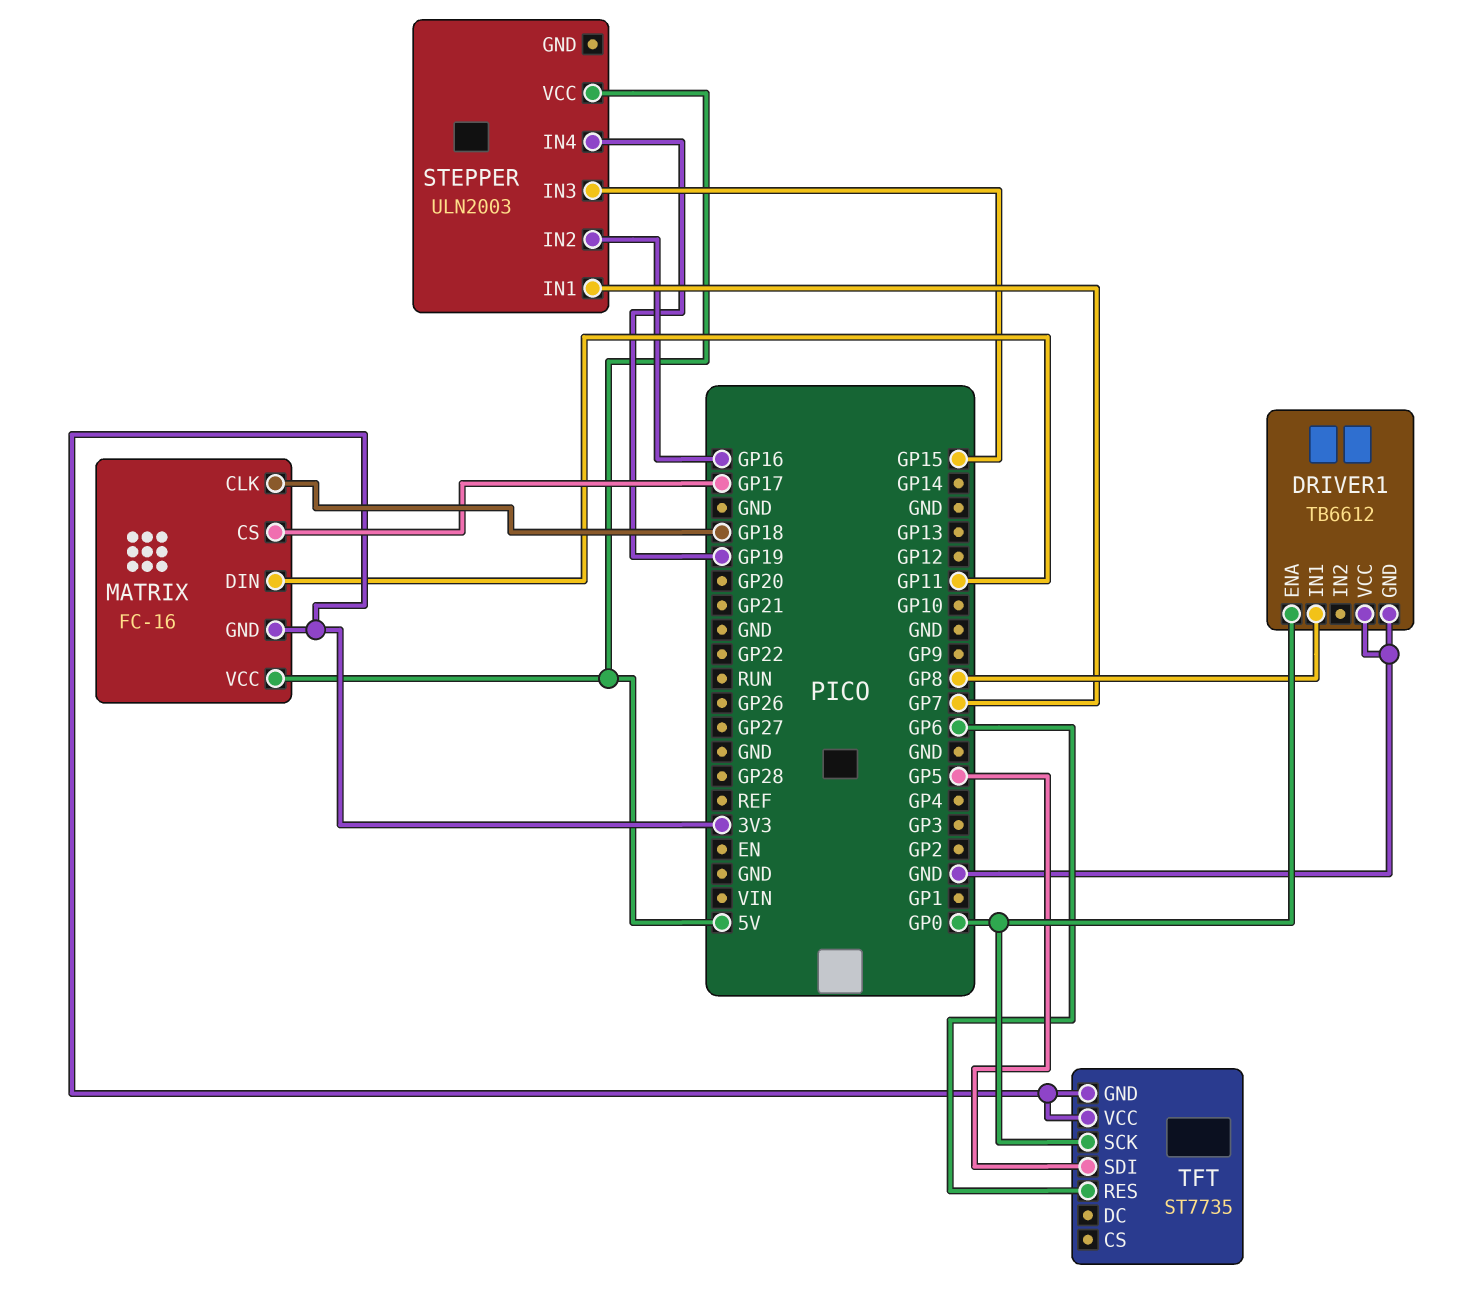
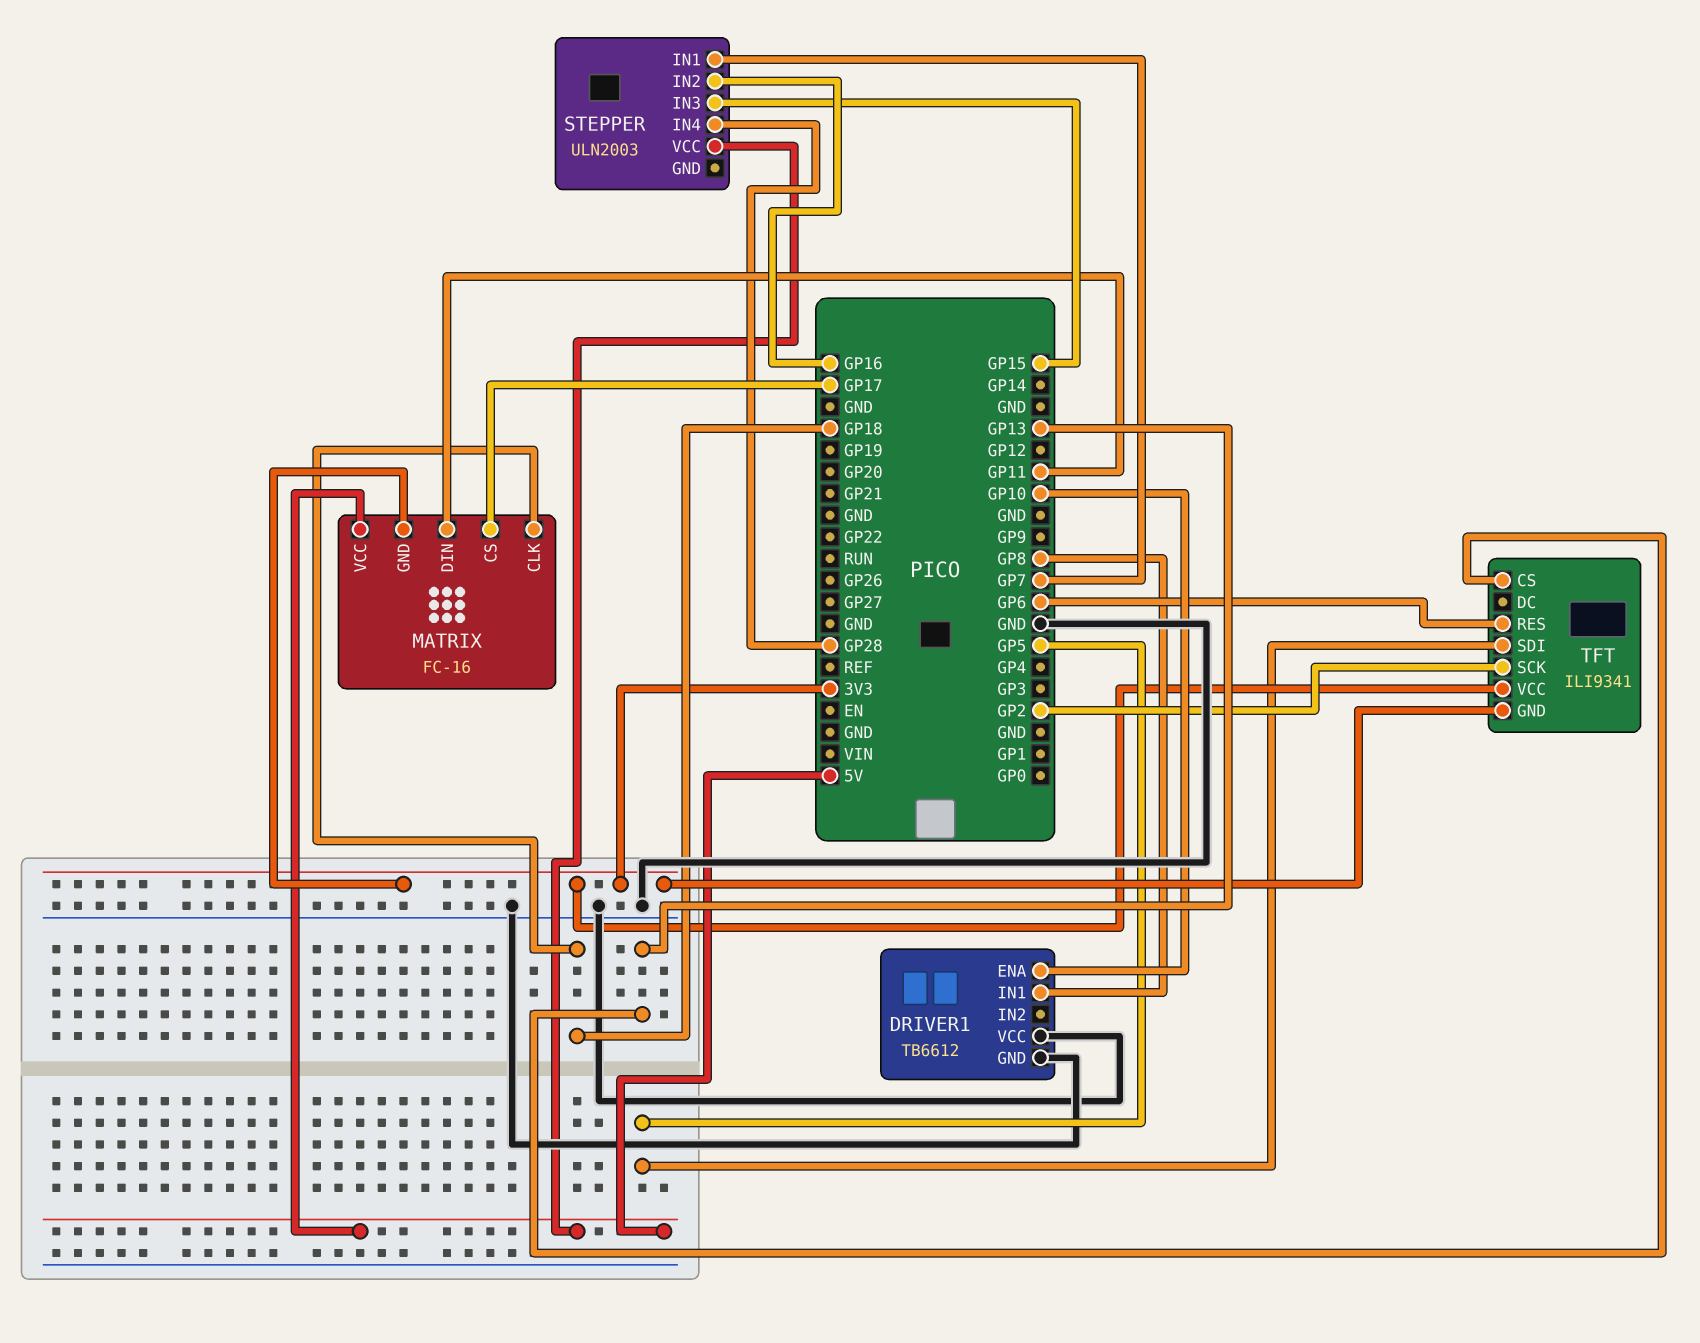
DRIVER1 pin ENA: GP0 -> GP10
STEPPER pin IN4: GP19 -> GP28
TFT: ST7735 -> ILI9341
TFT pin CS: none -> GP13
TFT pin SCK: GP0 -> GP2

